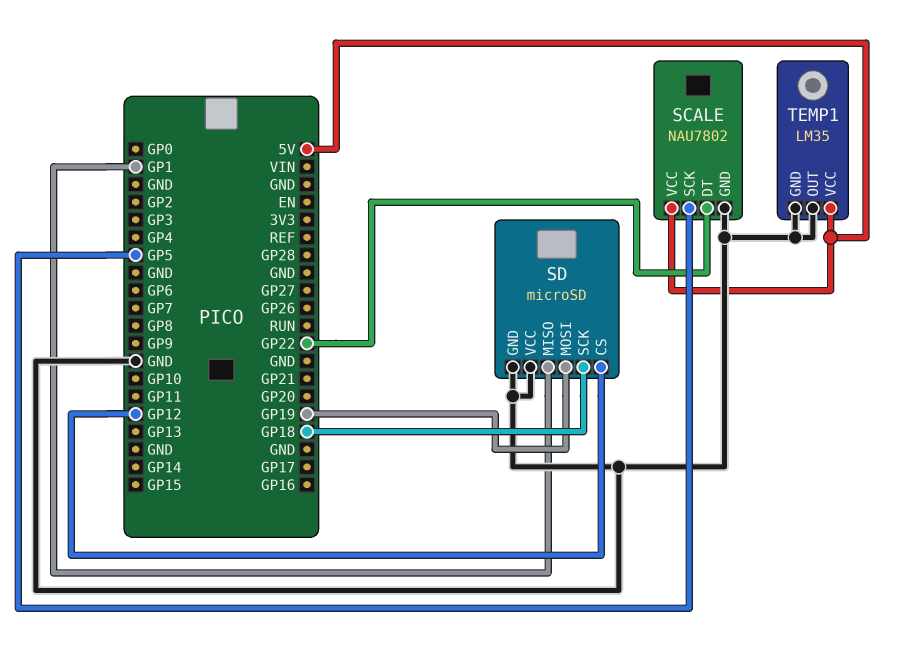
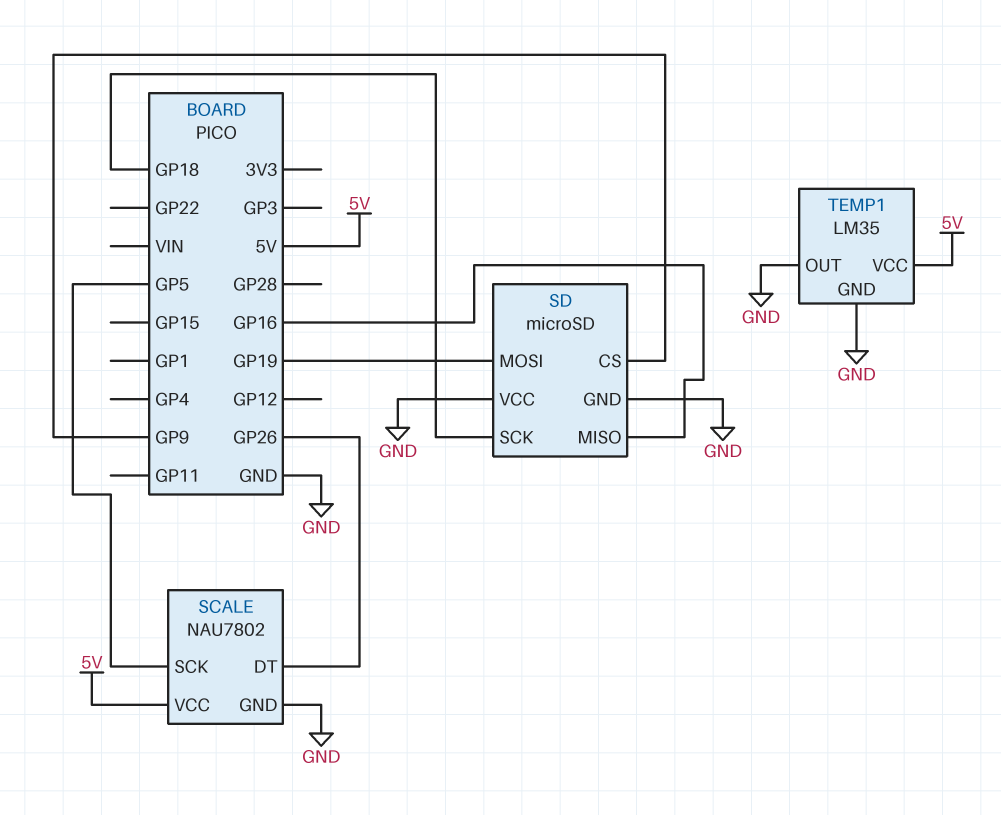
SCALE pin DT: GP22 -> GP26
SD pin CS: GP12 -> GP9
SD pin MISO: GP1 -> GP16

